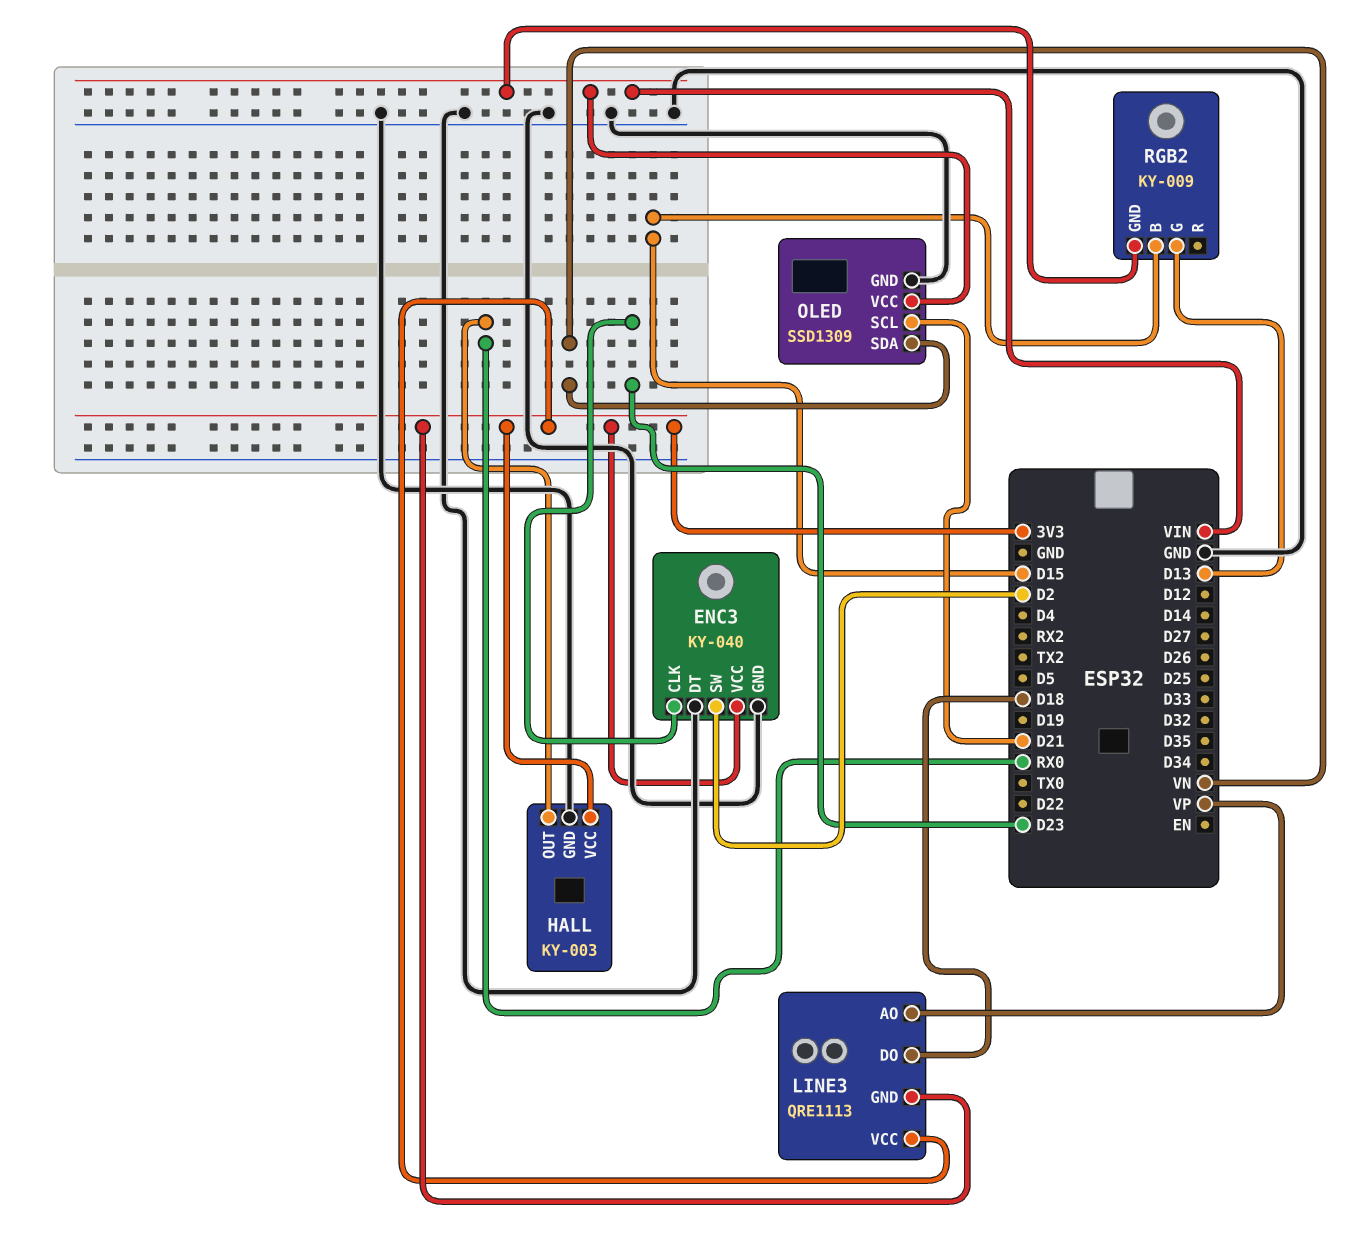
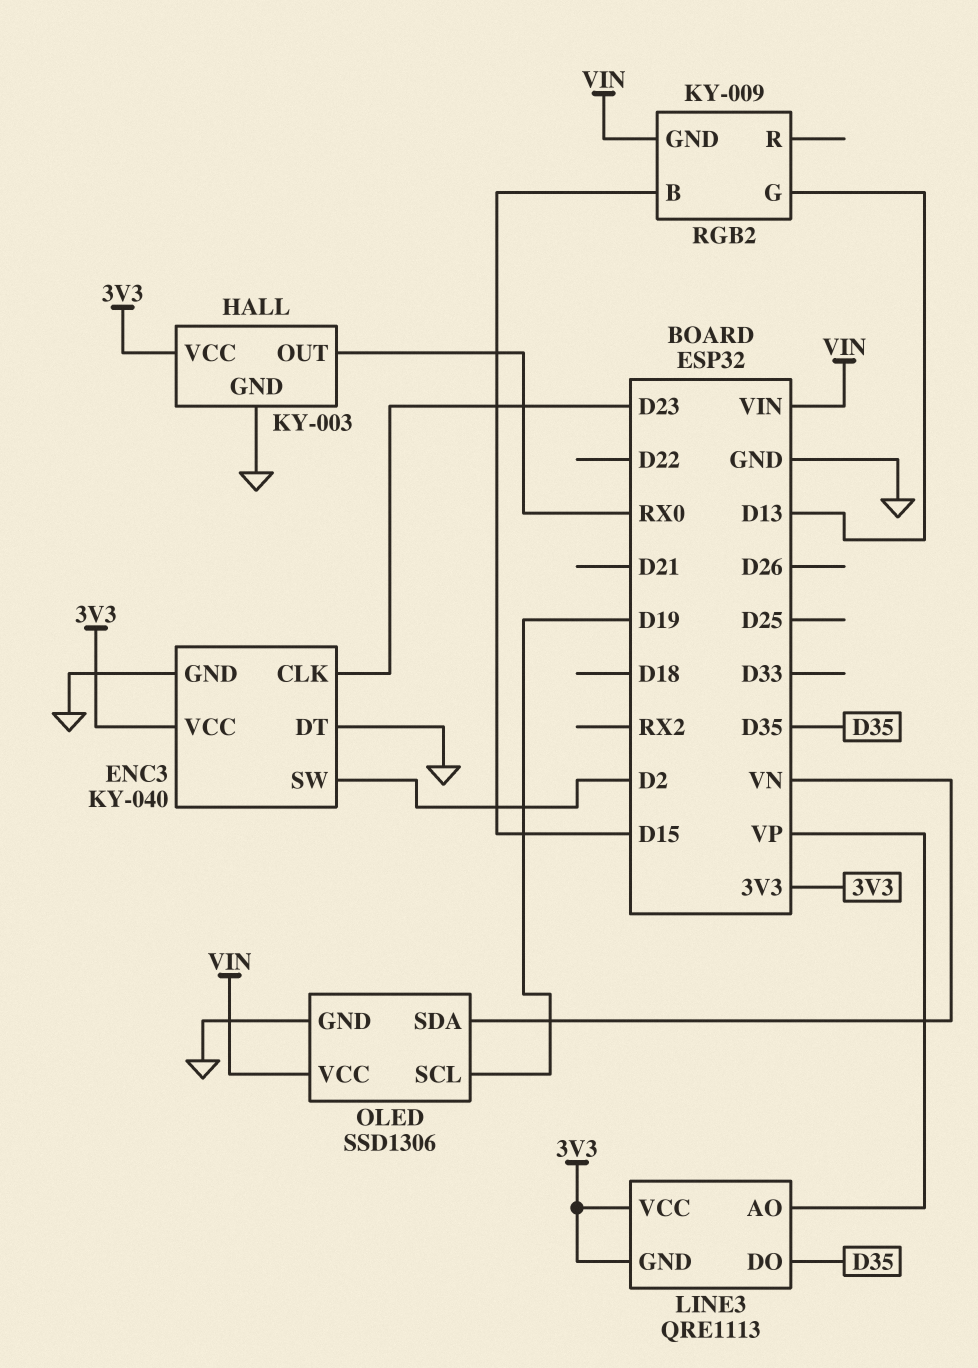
LINE3 pin DO: D18 -> D35
OLED: SSD1309 -> SSD1306
OLED pin SCL: D21 -> D19

